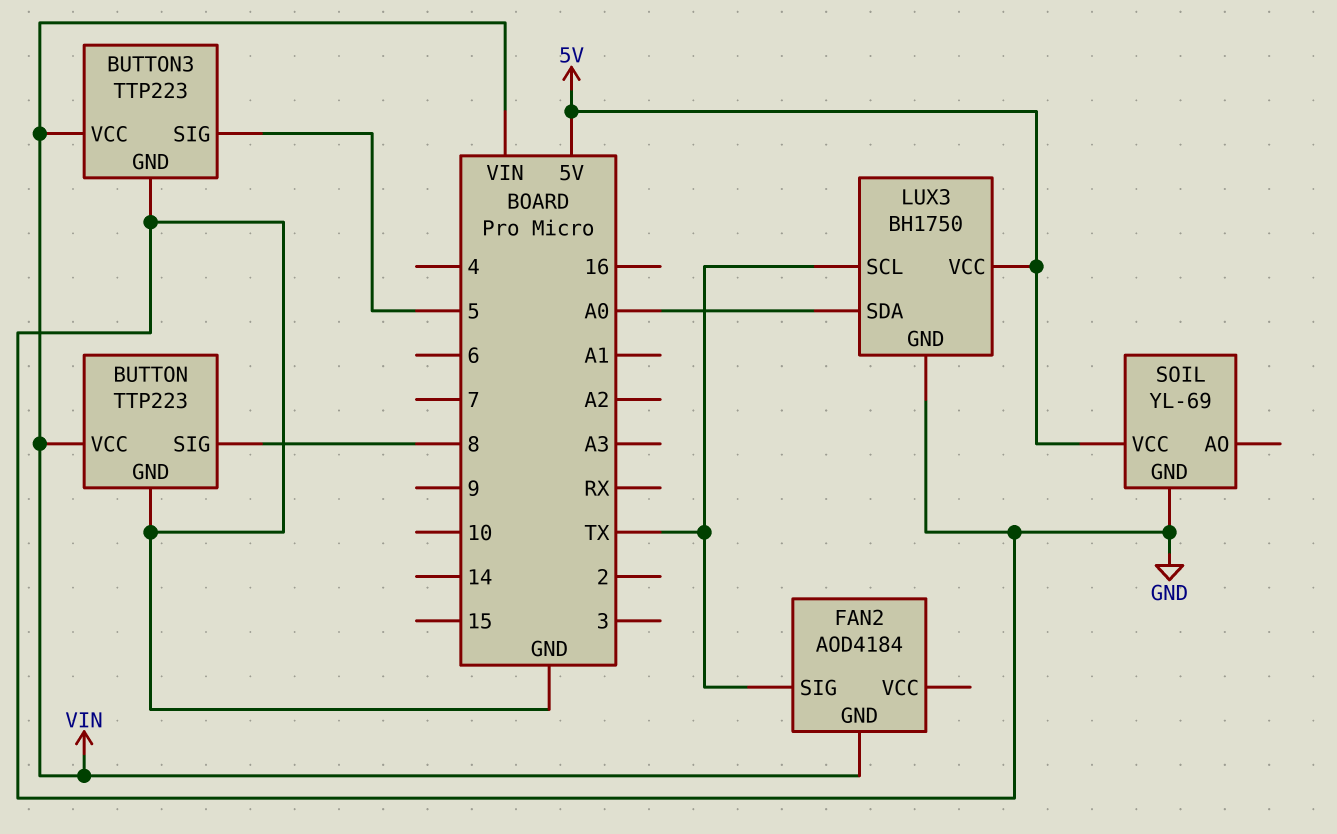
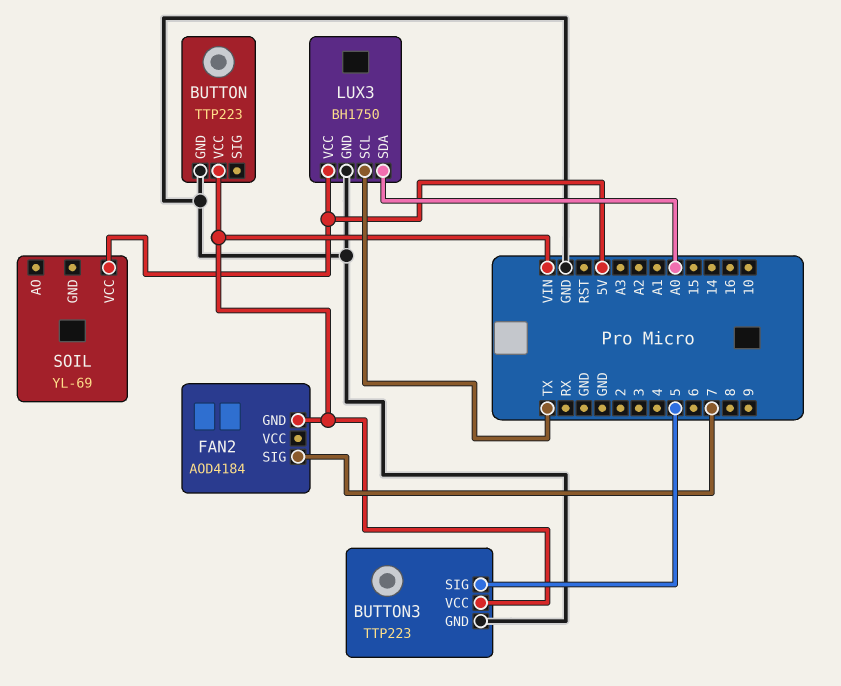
BUTTON pin SIG: 8 -> none
FAN2 pin SIG: TX -> 7
SOIL pin GND: GND -> none

